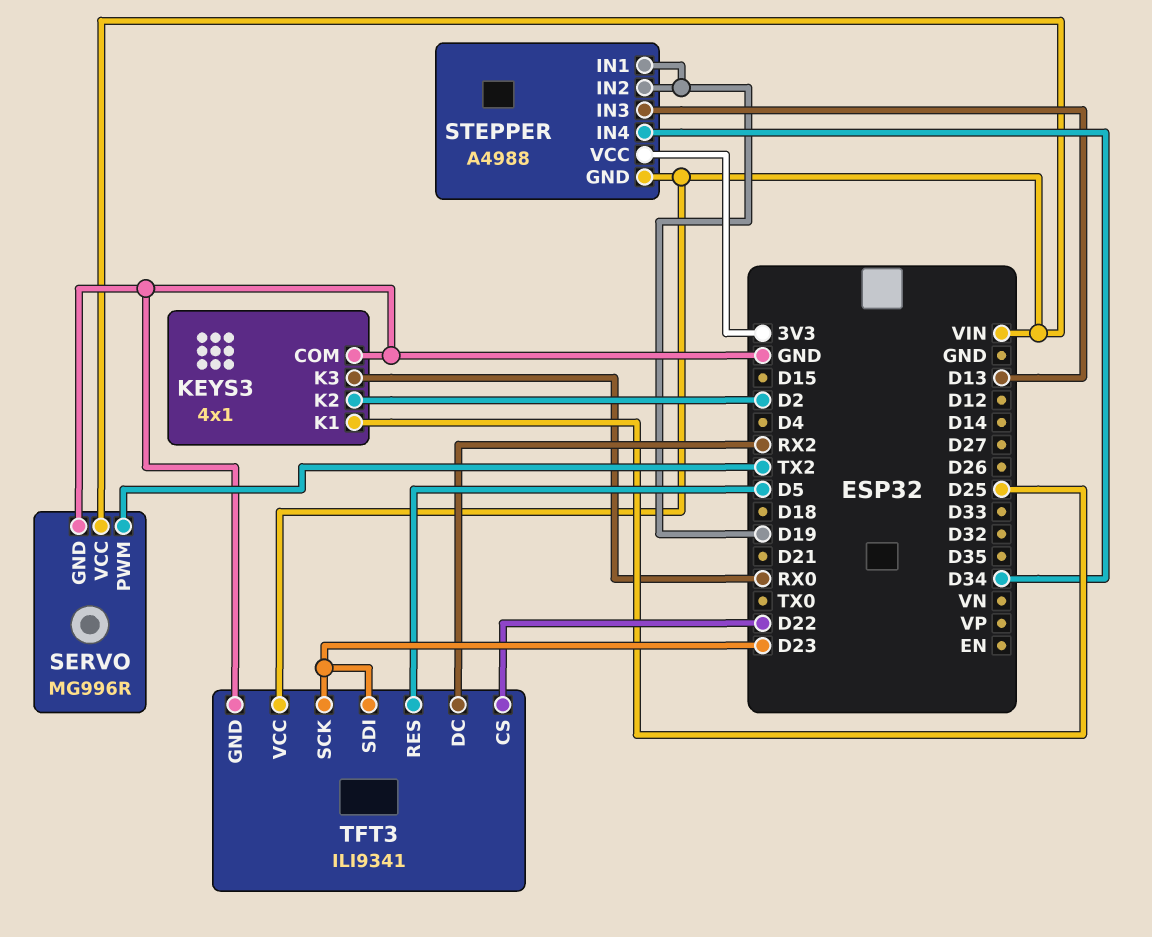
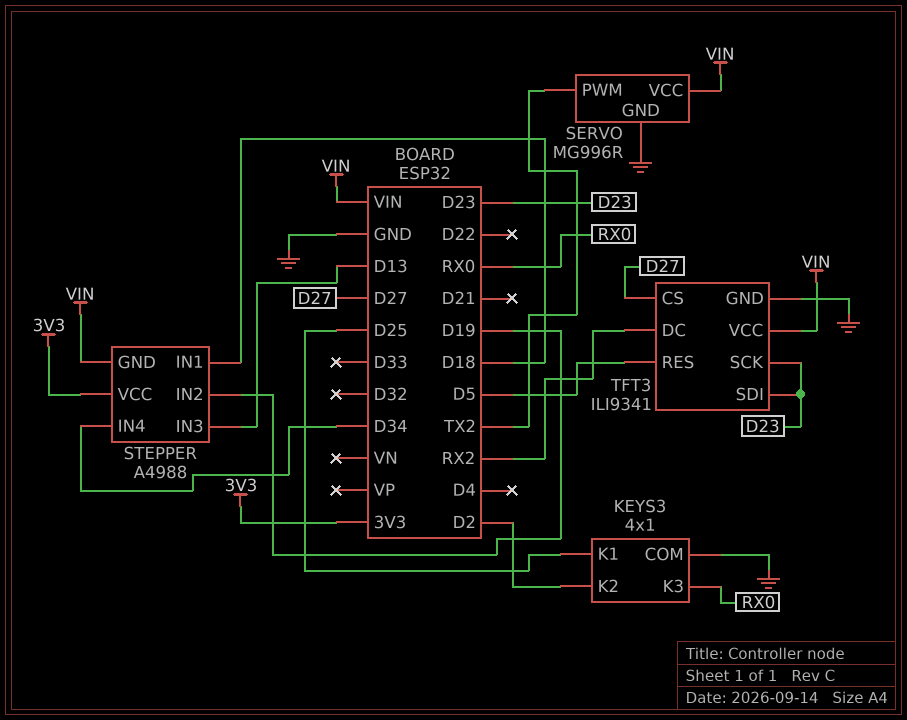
STEPPER pin IN1: D19 -> D18
TFT3 pin CS: D22 -> D27

